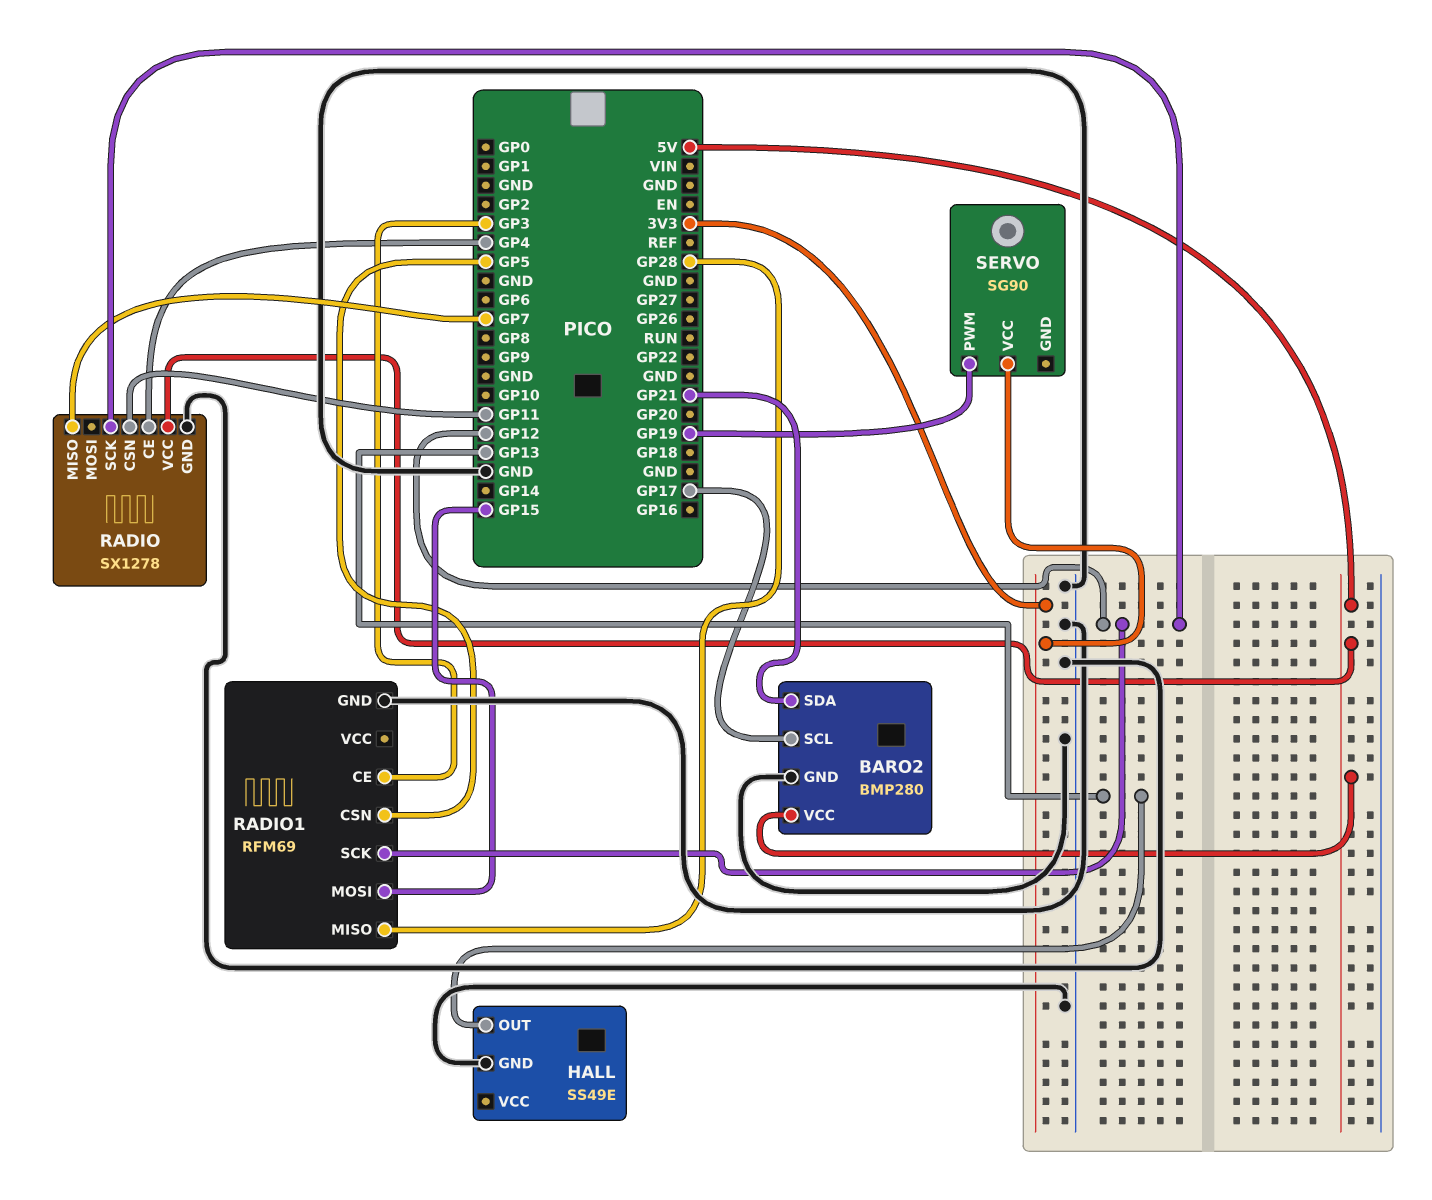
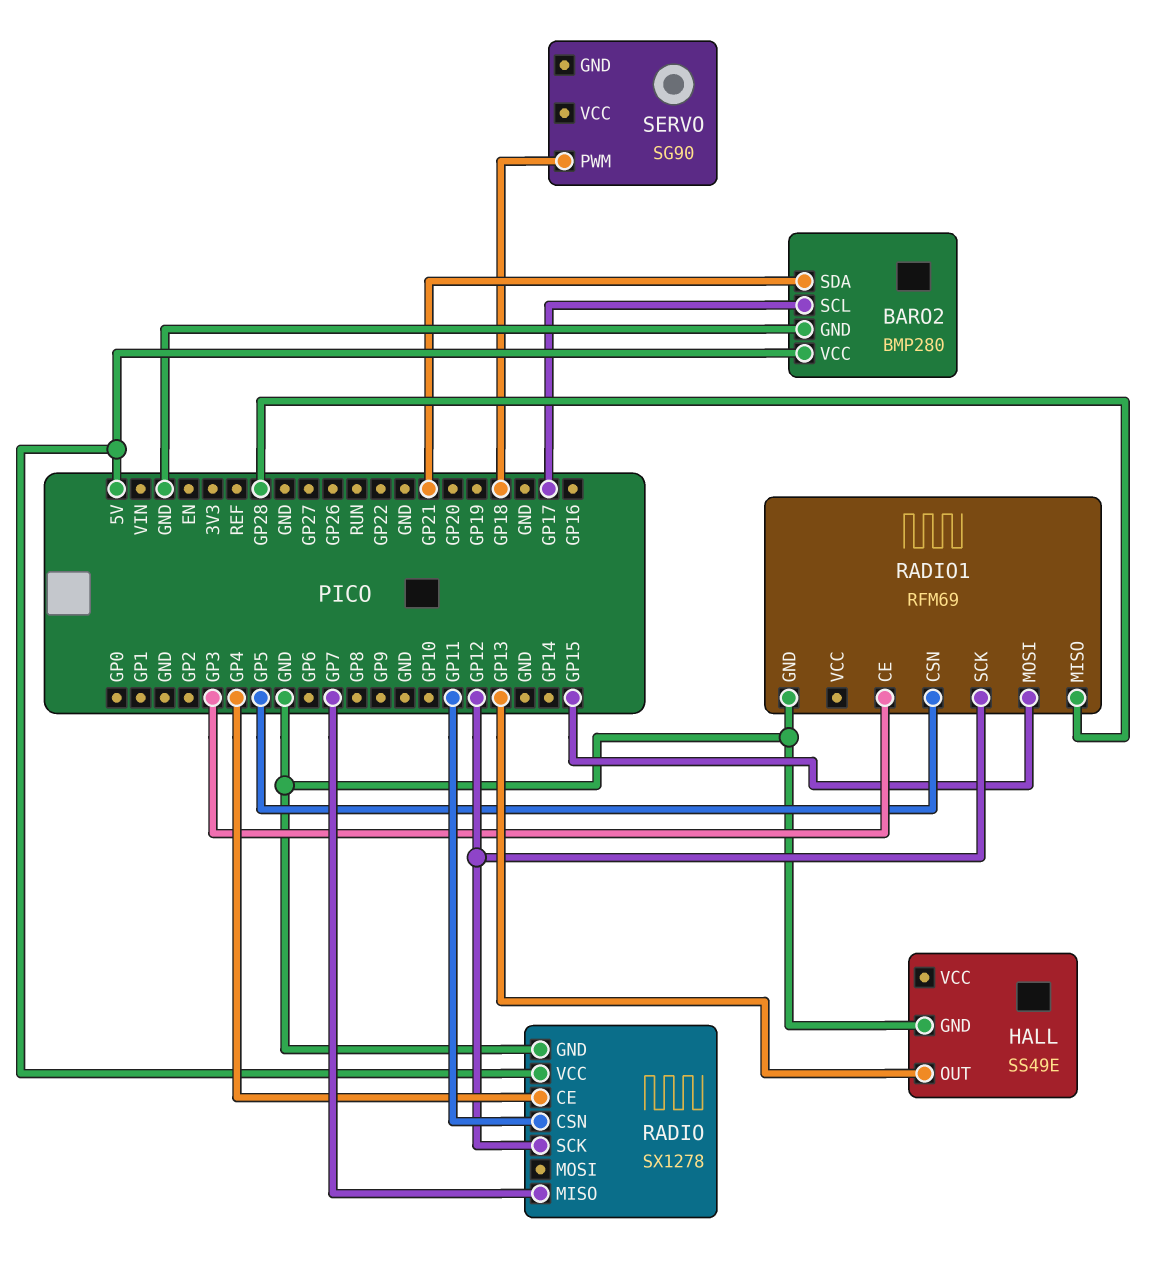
SERVO pin PWM: GP19 -> GP18
SERVO pin VCC: 3V3 -> none

